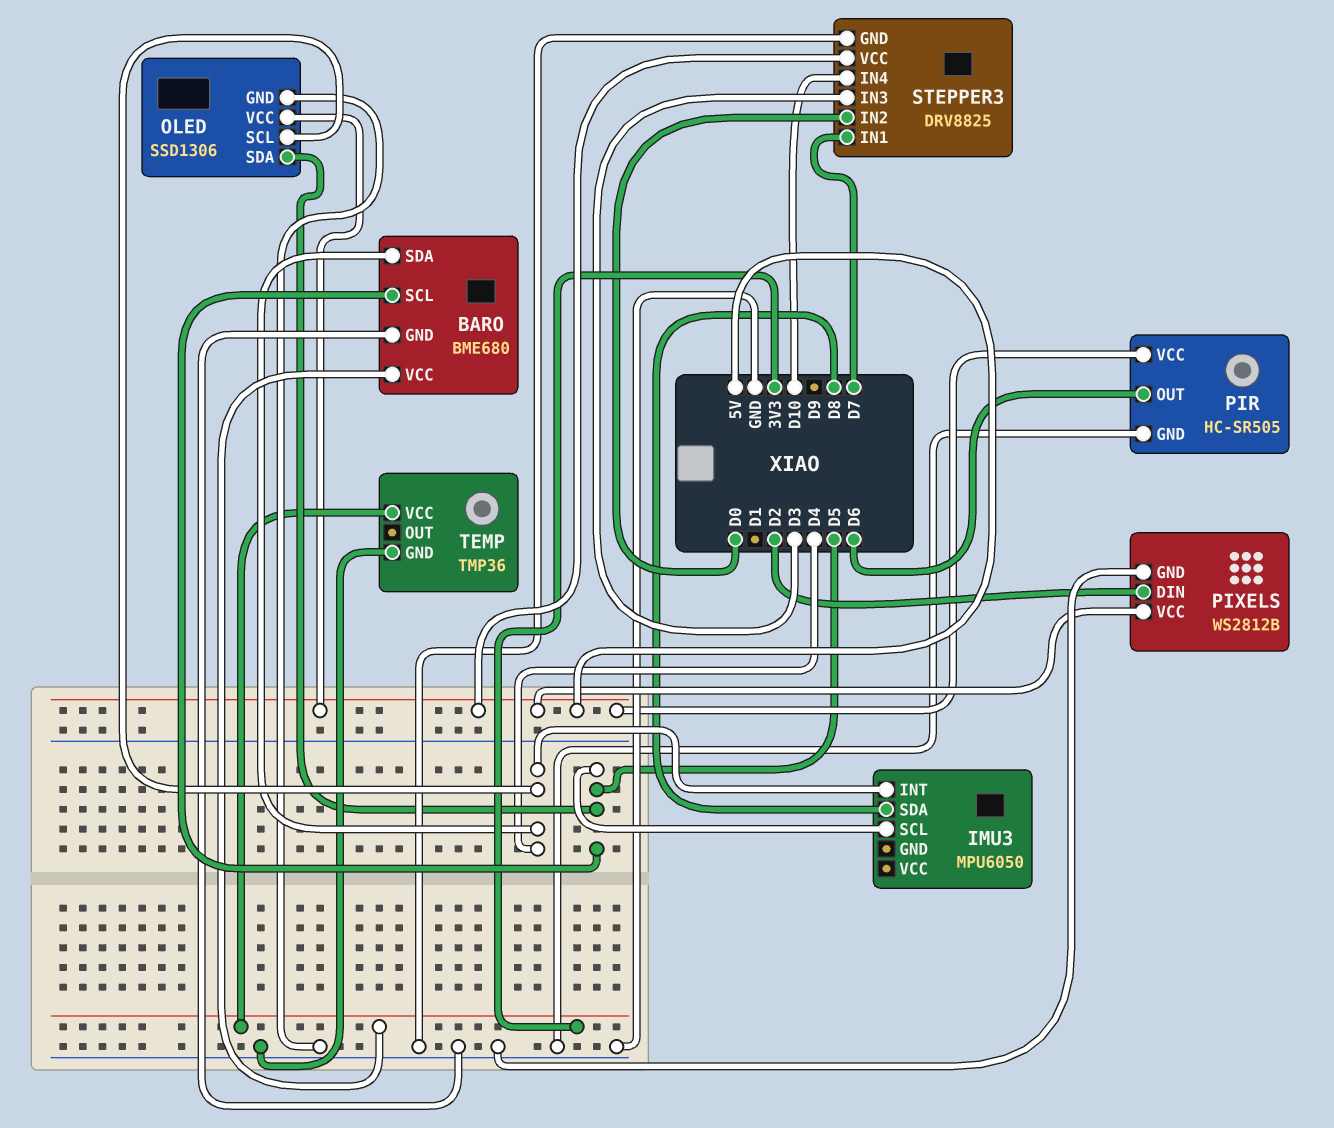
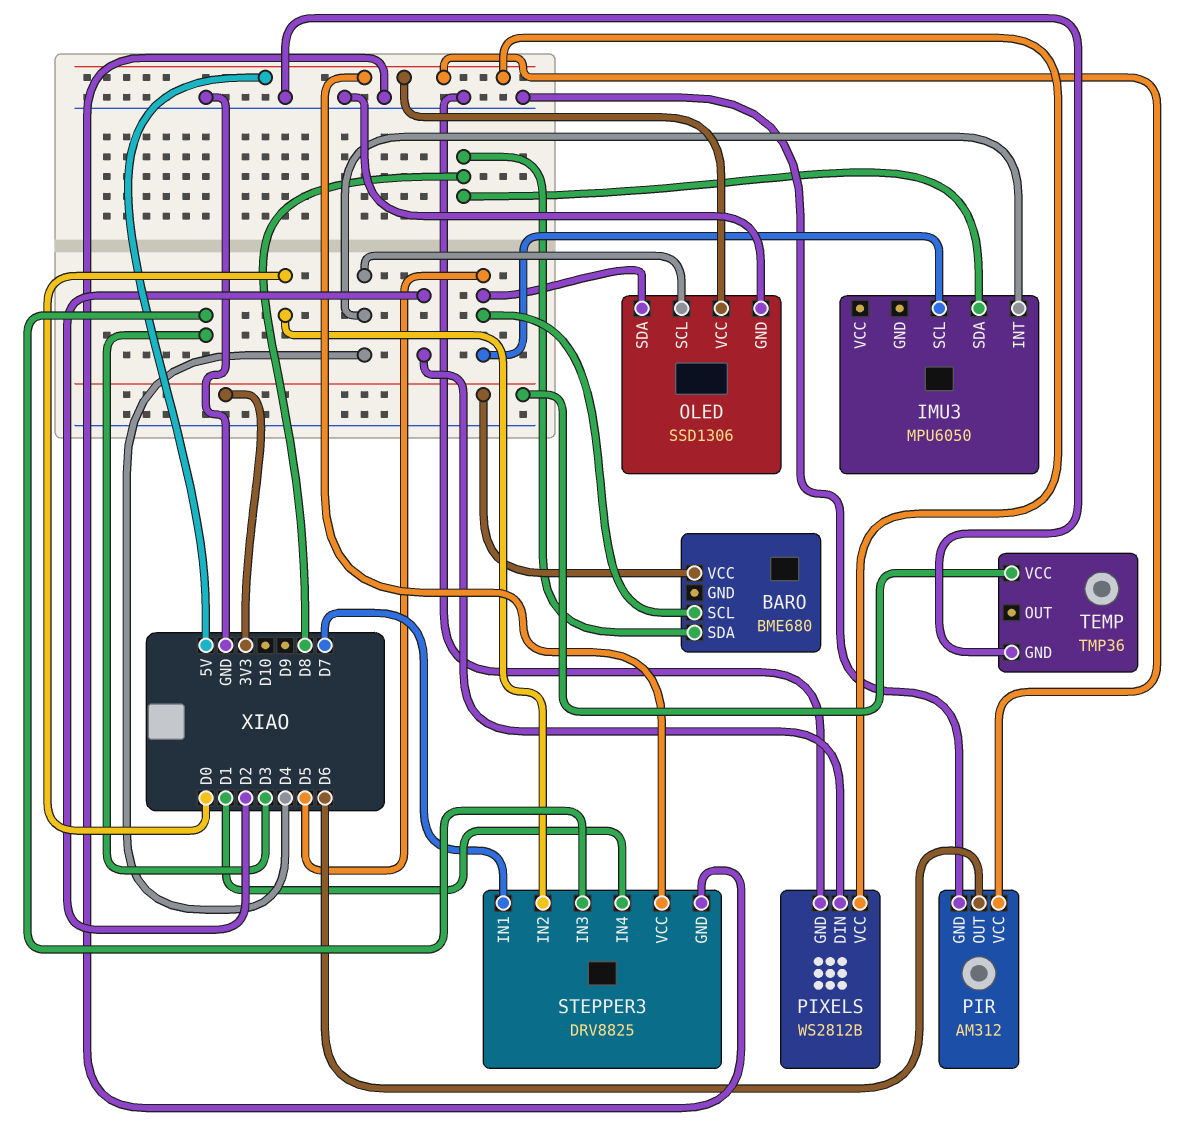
BARO pin GND: GND -> none
BARO pin SDA: D4 -> D8
PIR: HC-SR505 -> AM312
STEPPER3 pin IN4: D10 -> D1

